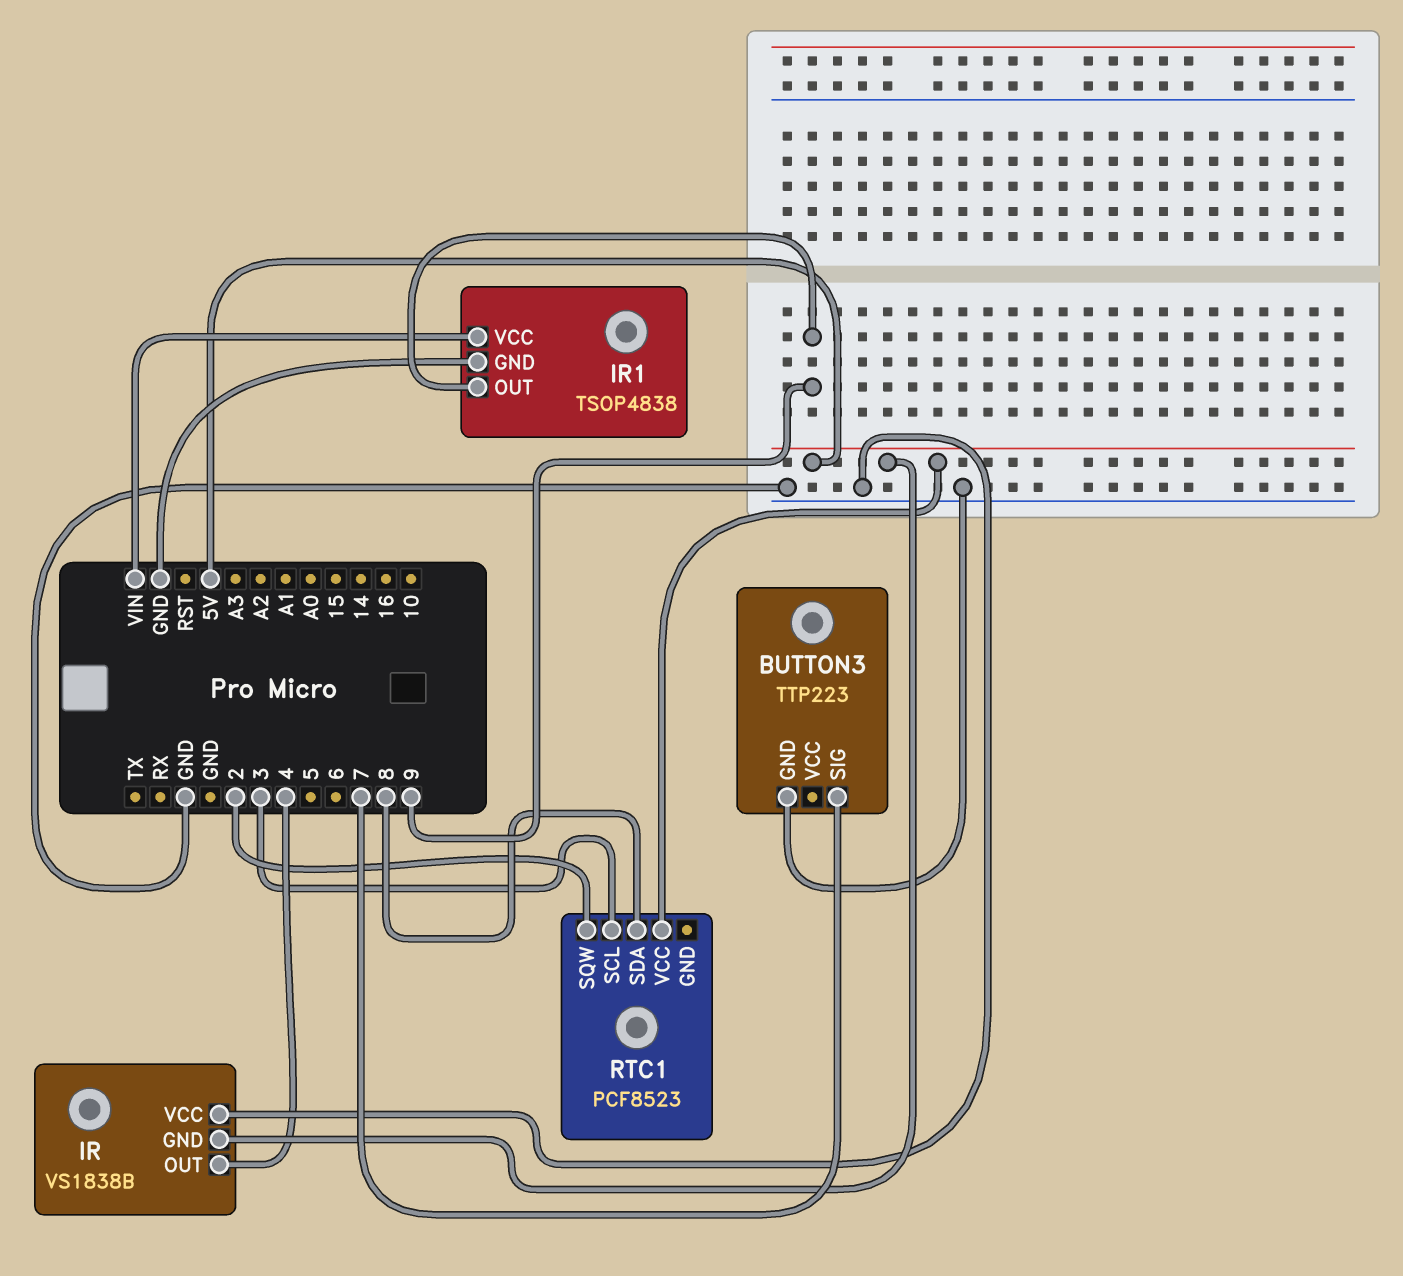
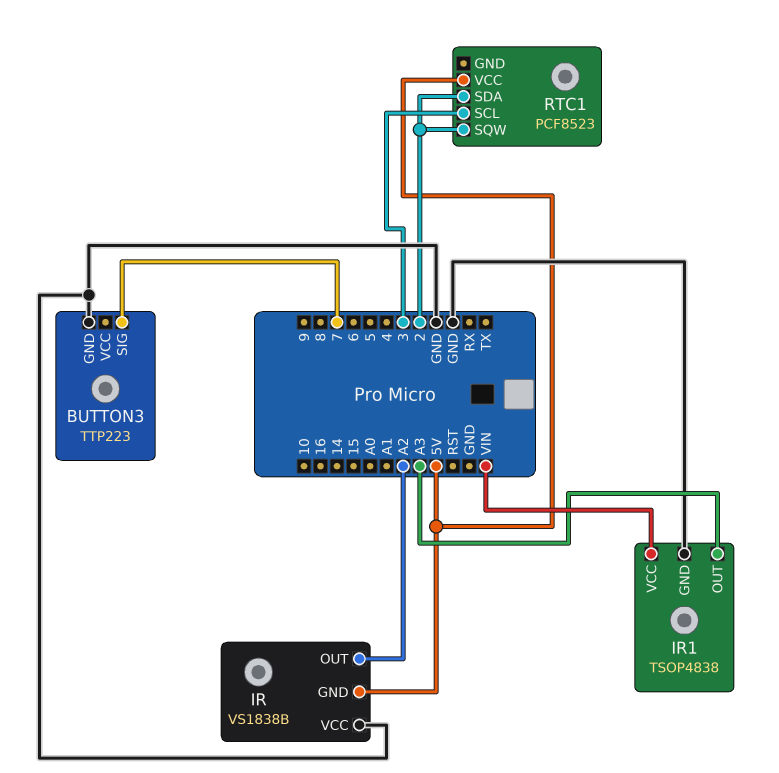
IR pin OUT: 4 -> A2
IR1 pin OUT: 9 -> A3
RTC1 pin SDA: 8 -> 2

